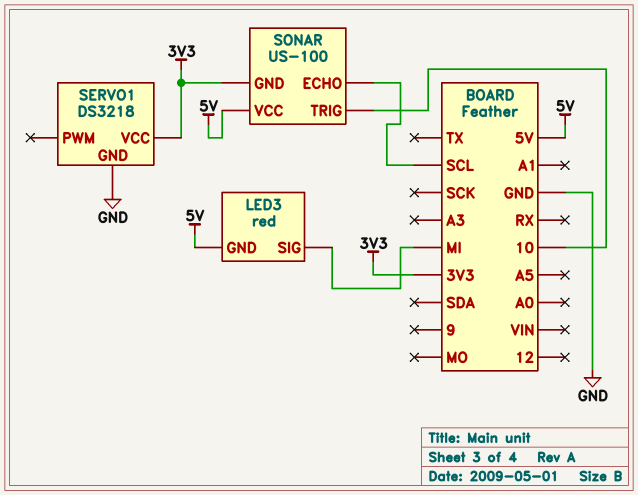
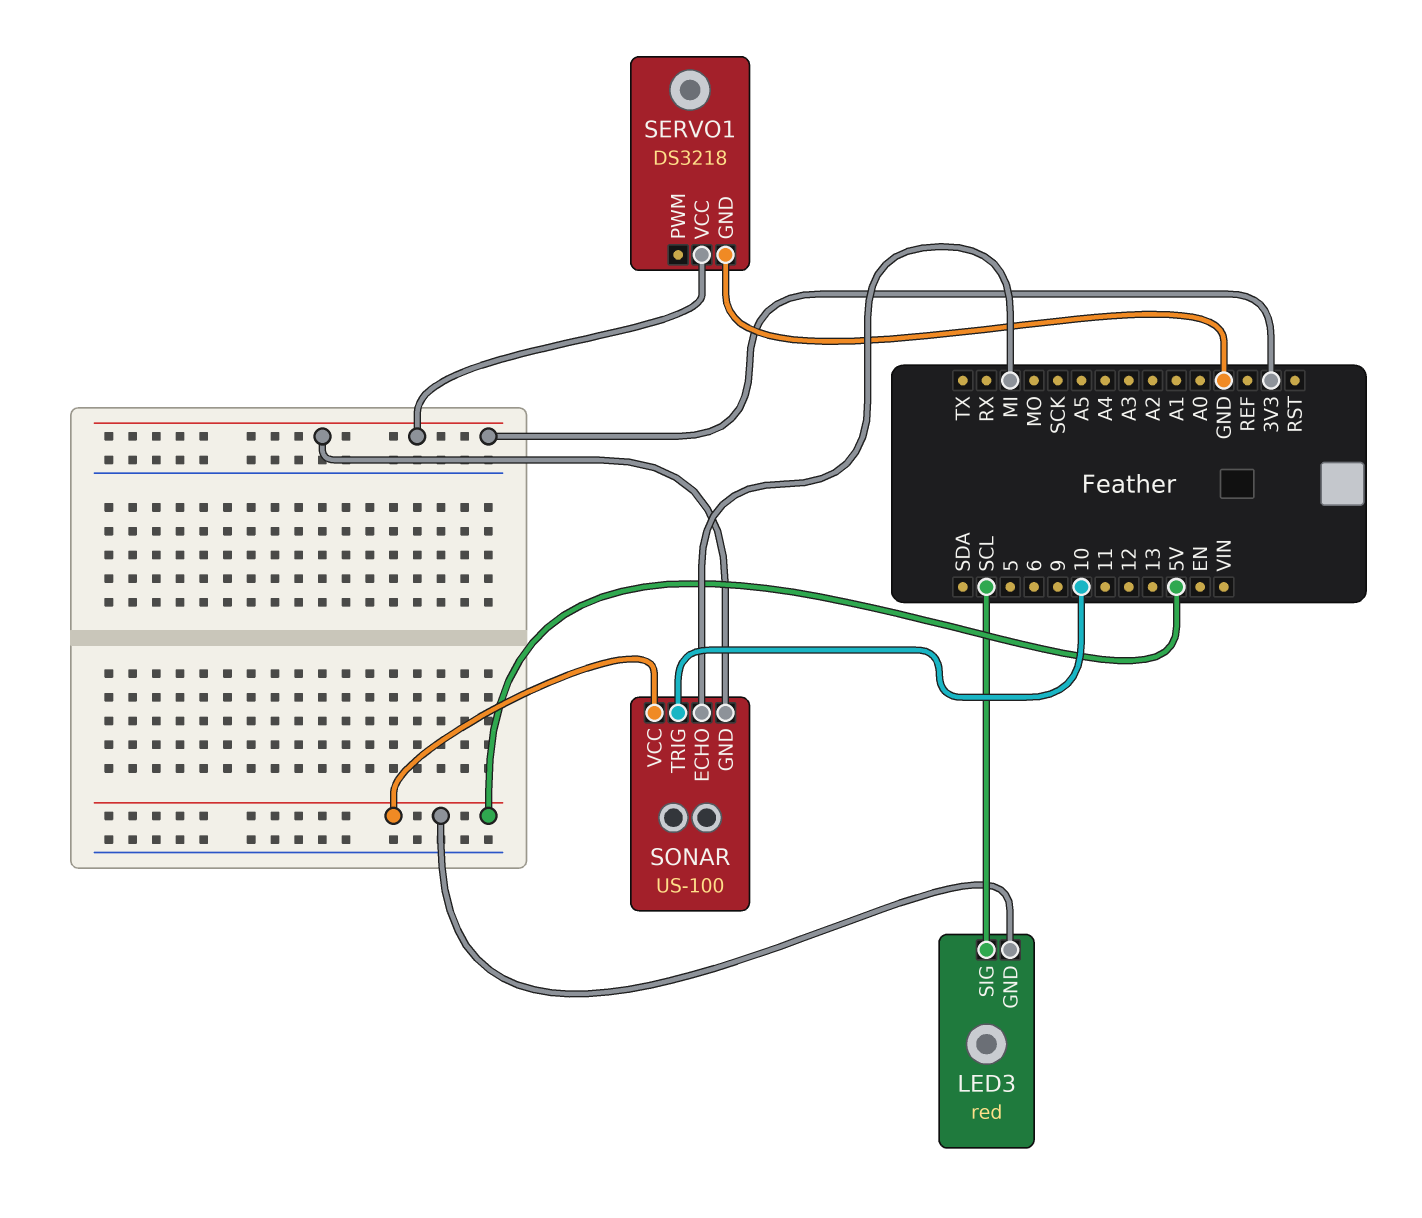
LED3 pin SIG: MI -> SCL
SONAR pin ECHO: SCL -> MI

